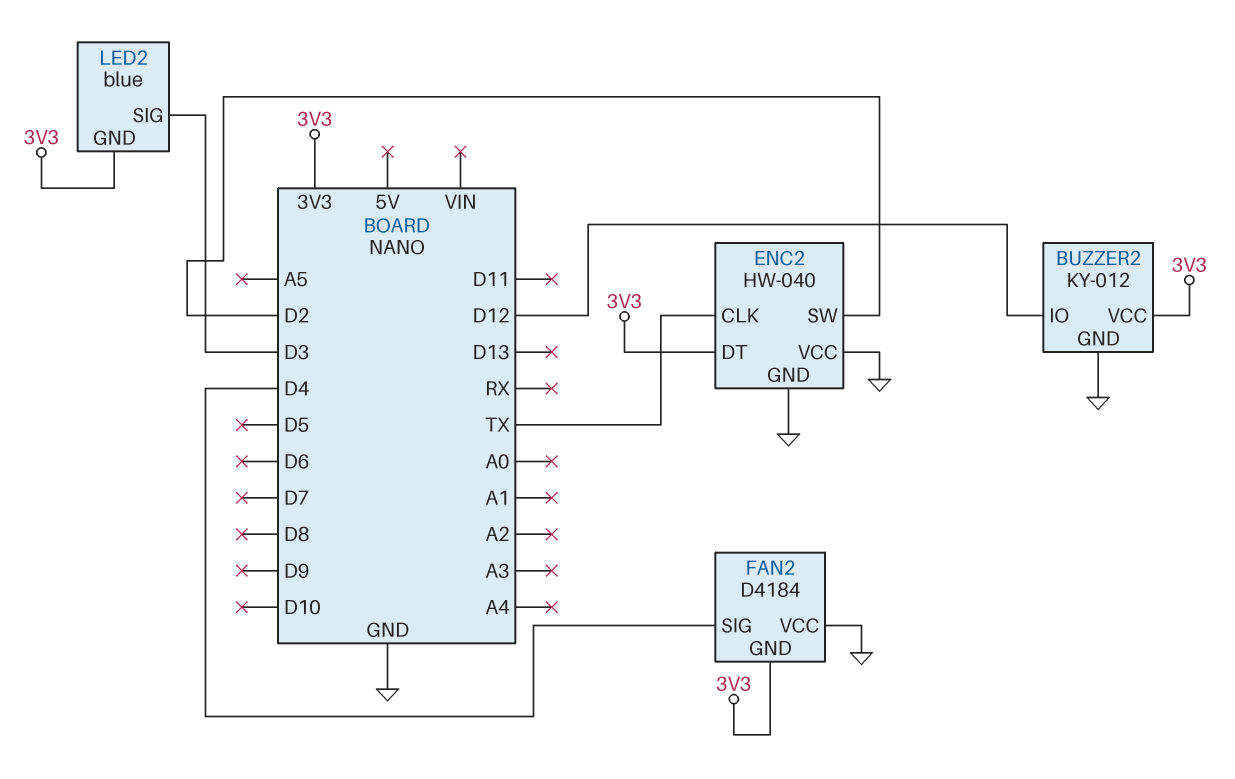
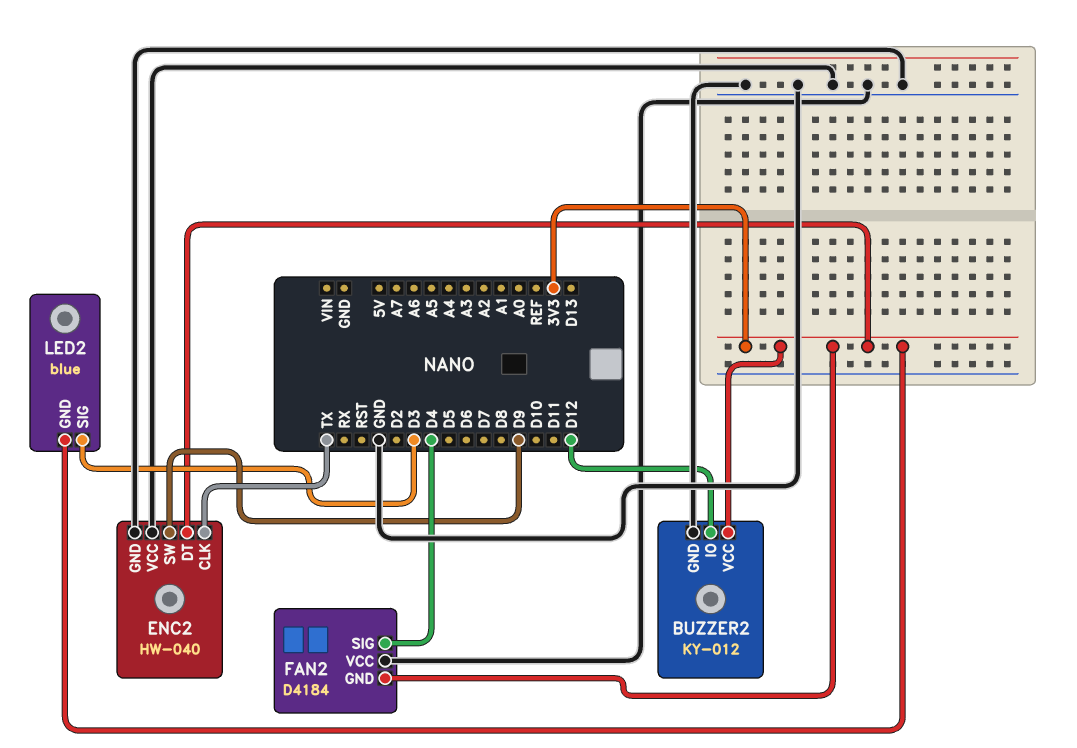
ENC2 pin SW: D2 -> D9

